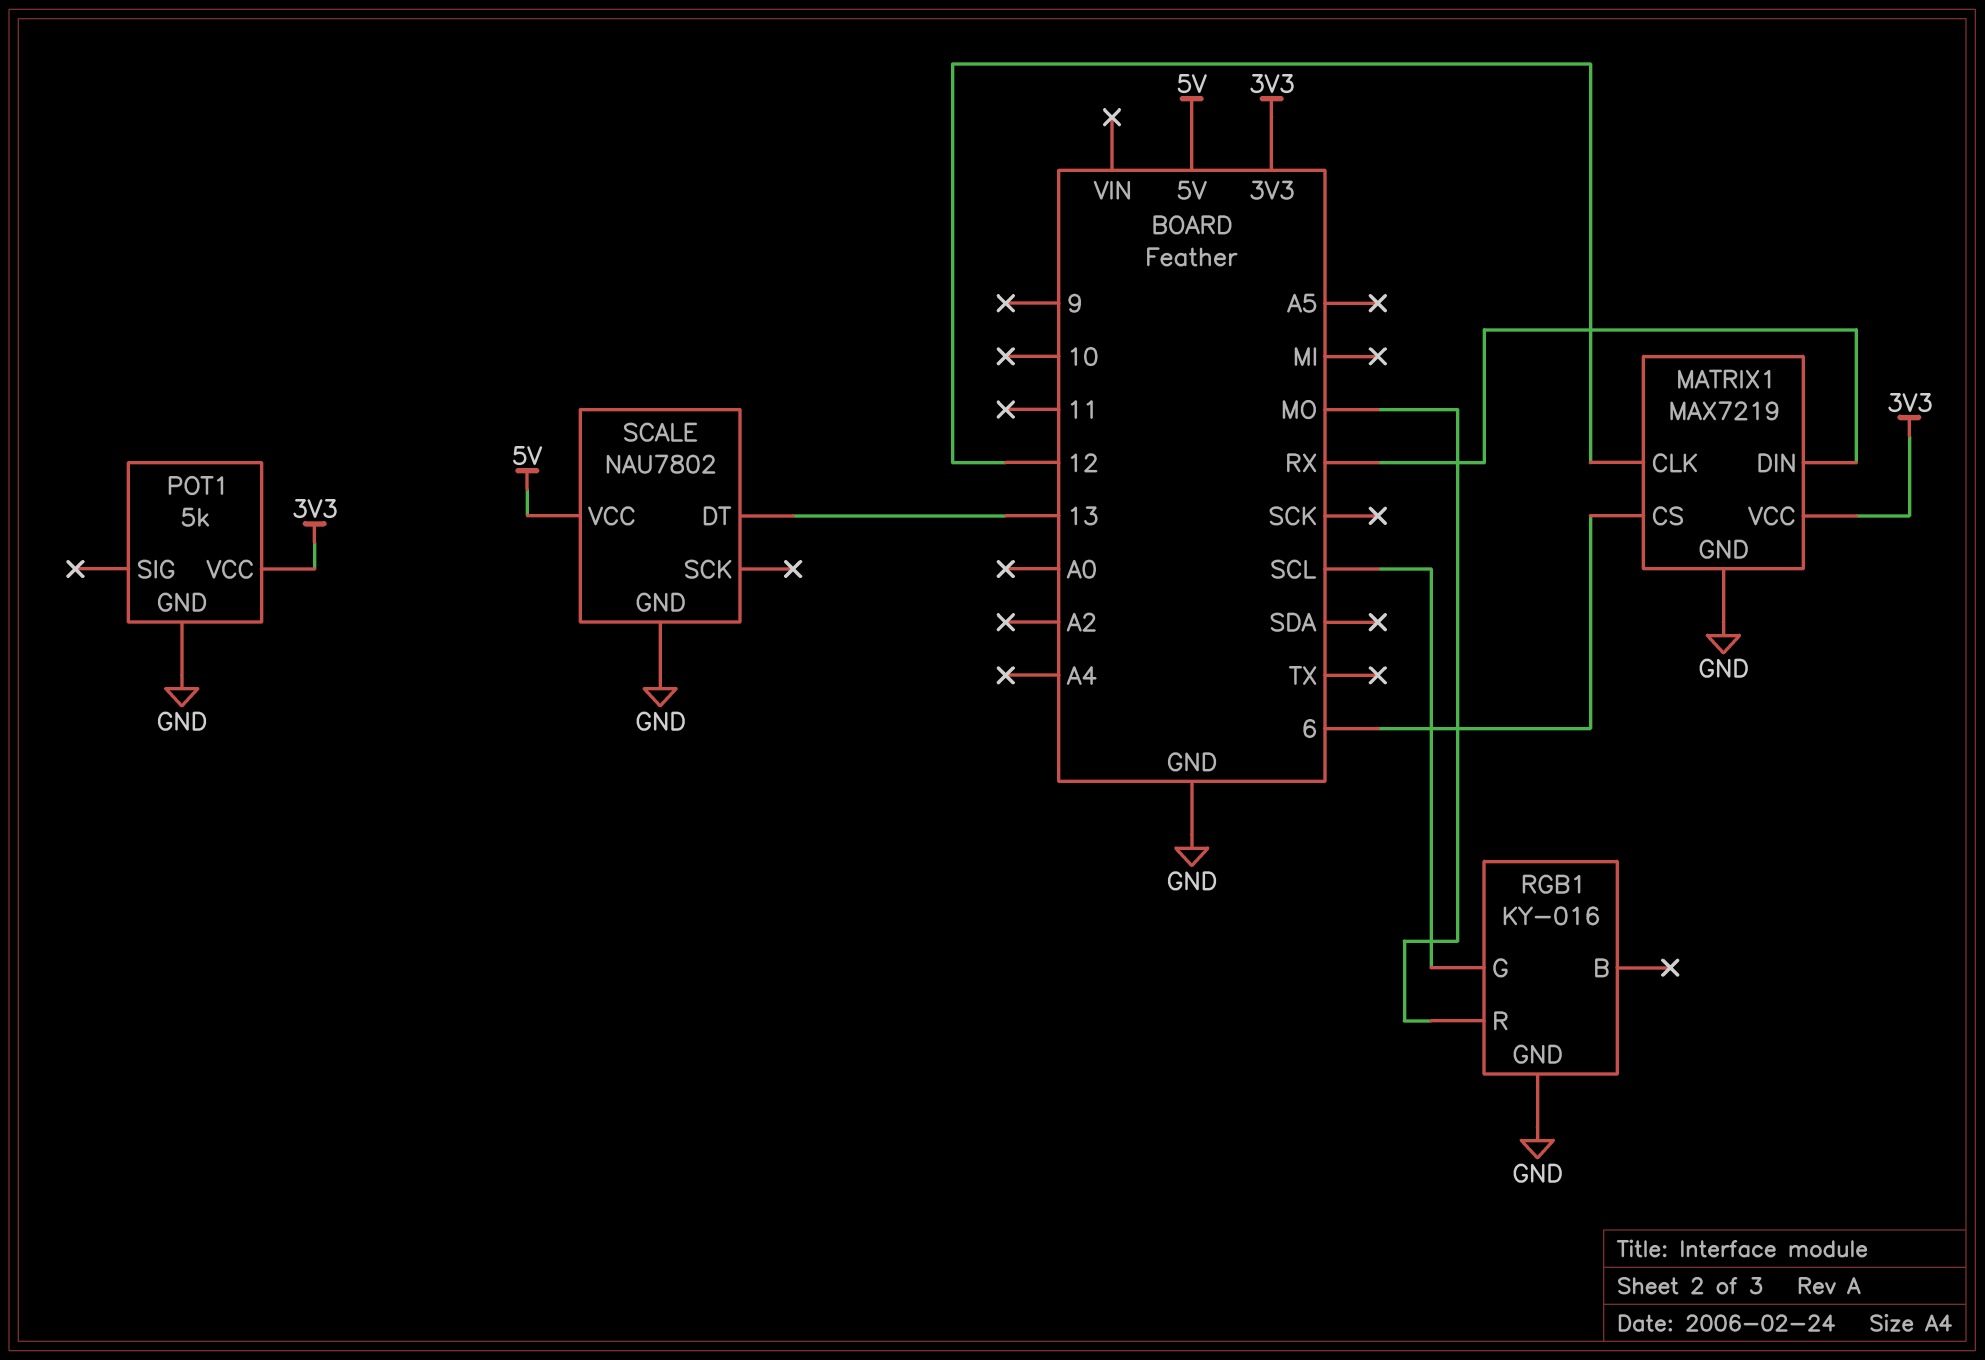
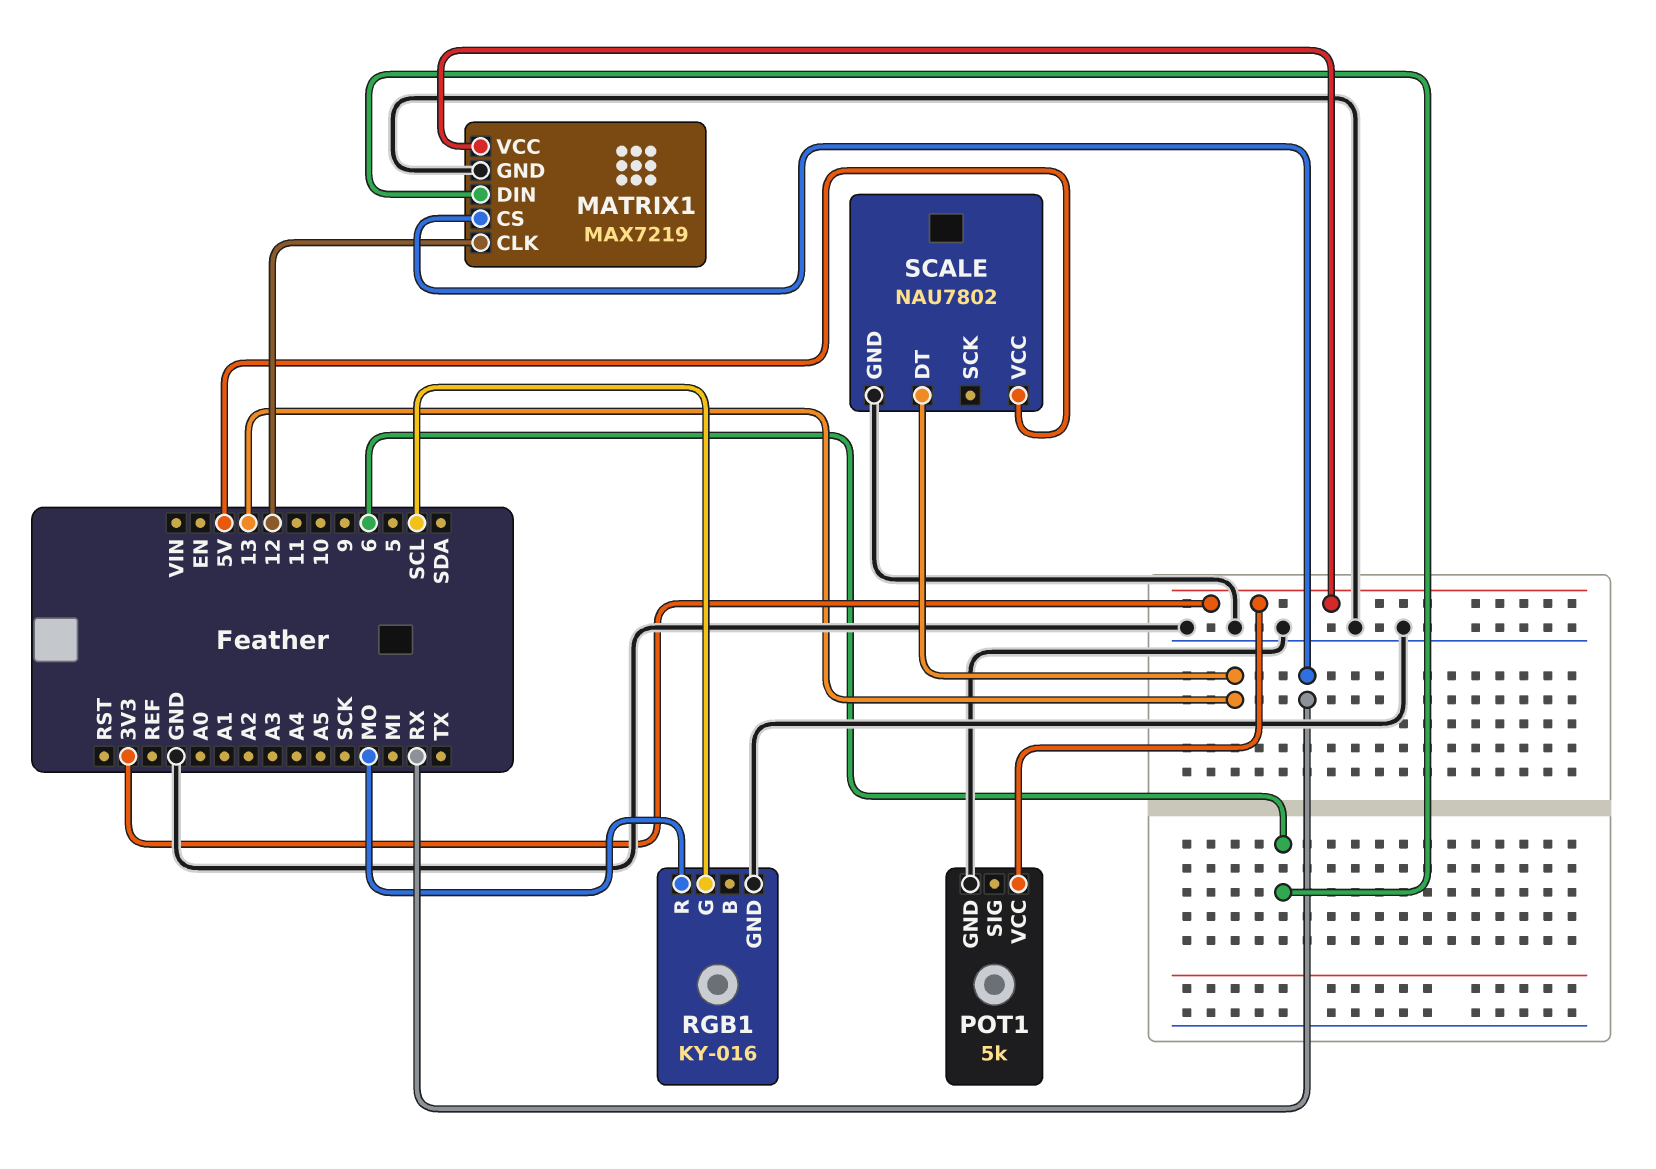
MATRIX1 pin CS: 6 -> RX
MATRIX1 pin DIN: RX -> 6

